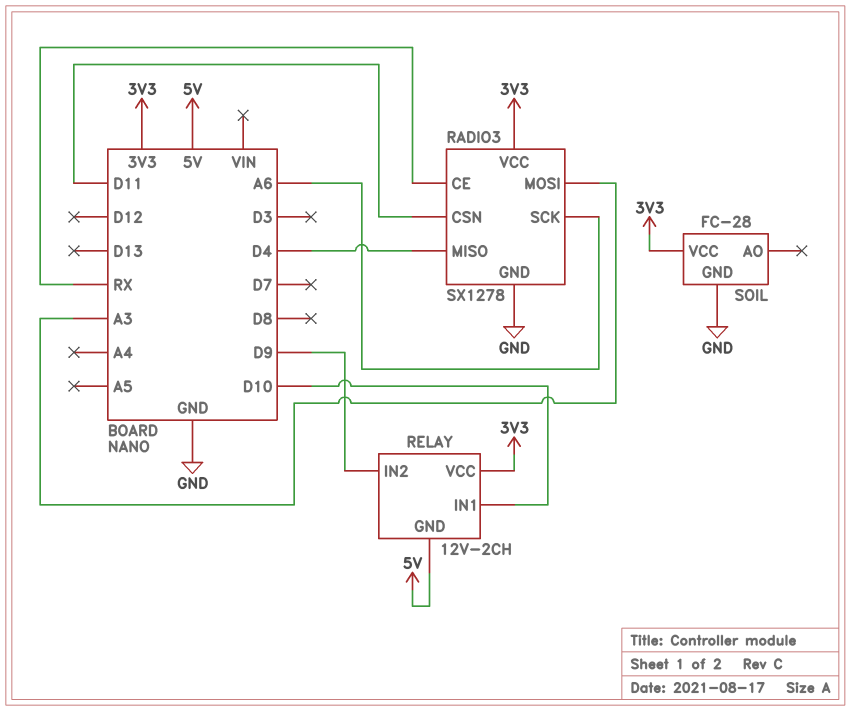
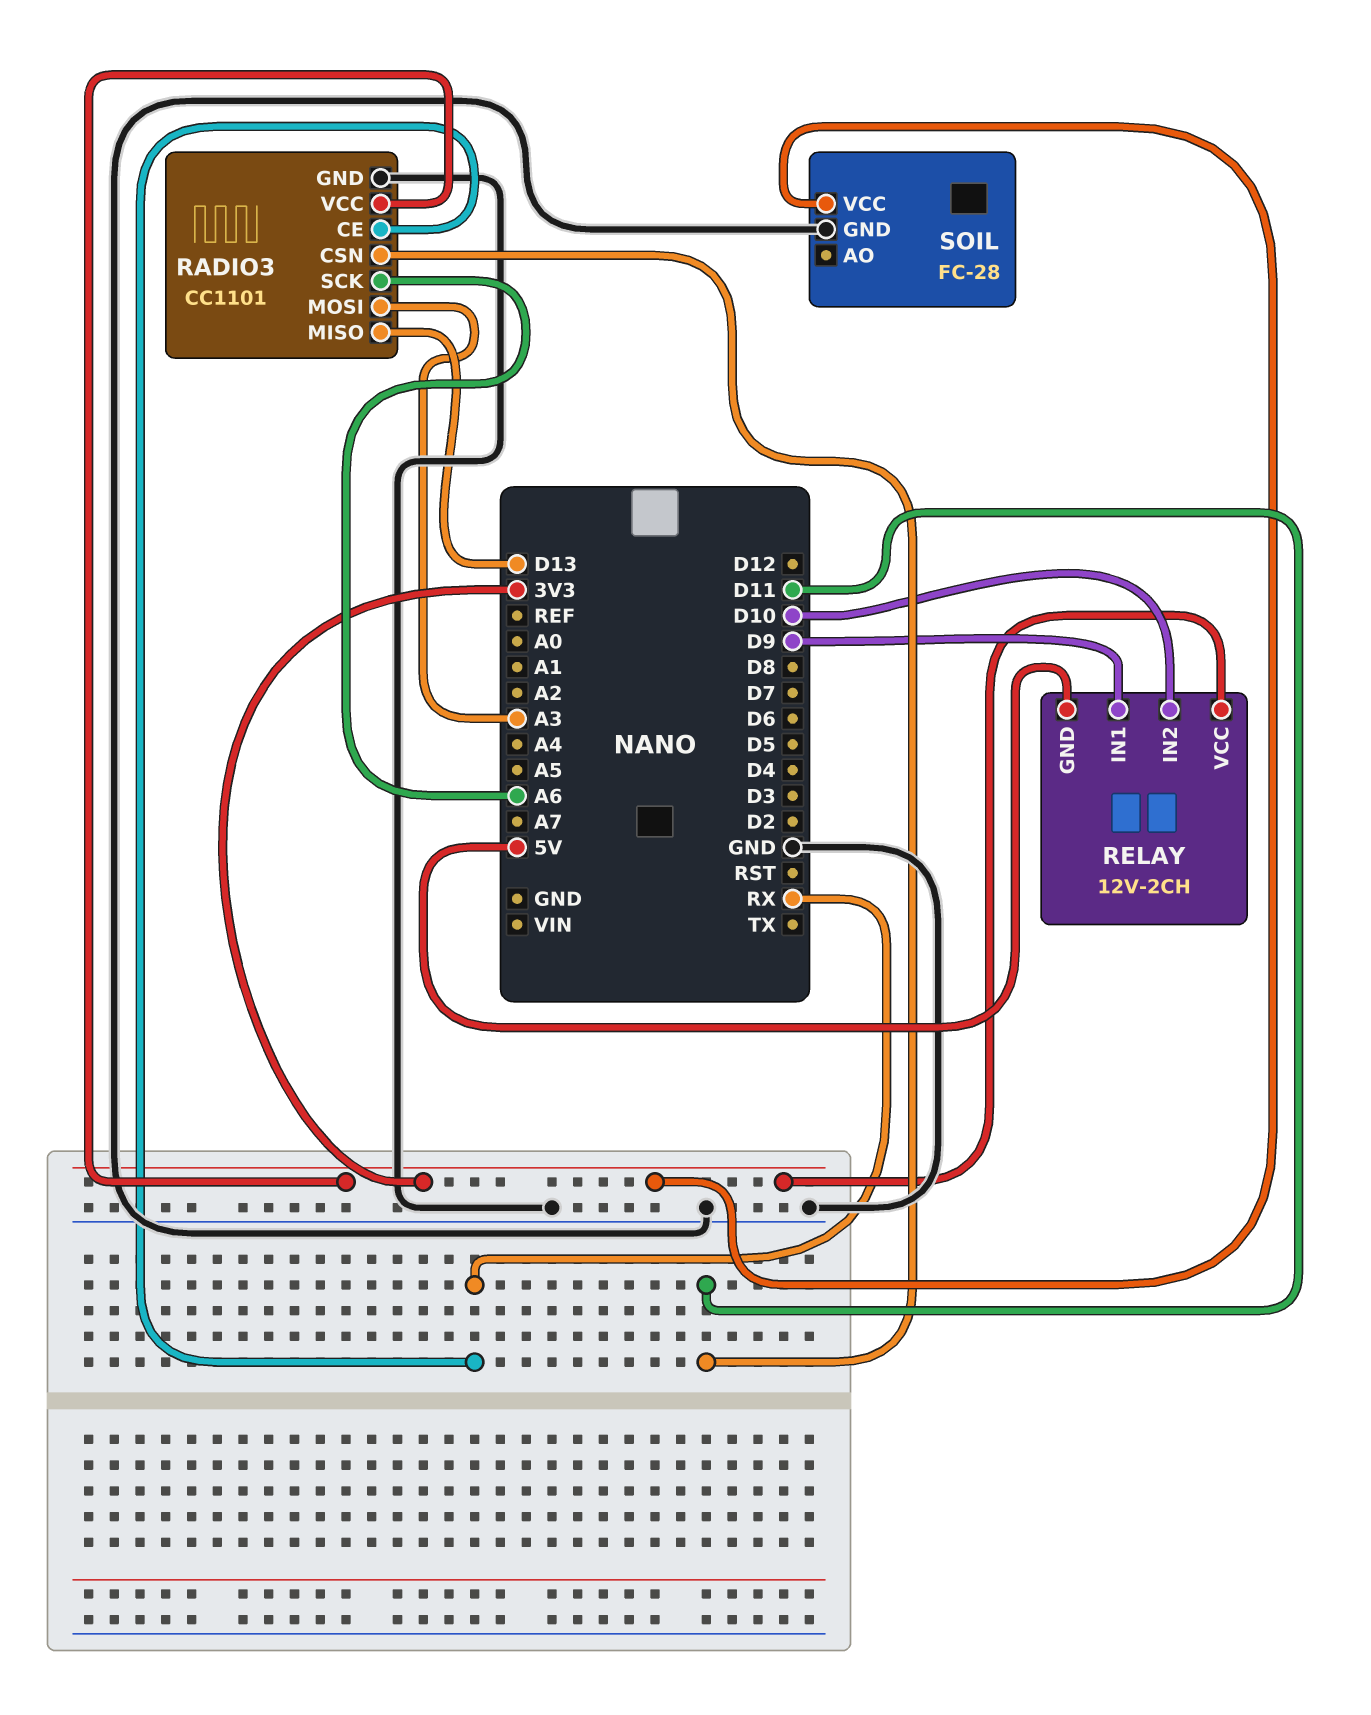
RADIO3: SX1278 -> CC1101
RADIO3 pin MISO: D4 -> D13
RELAY pin IN1: D10 -> D9
RELAY pin IN2: D9 -> D10

